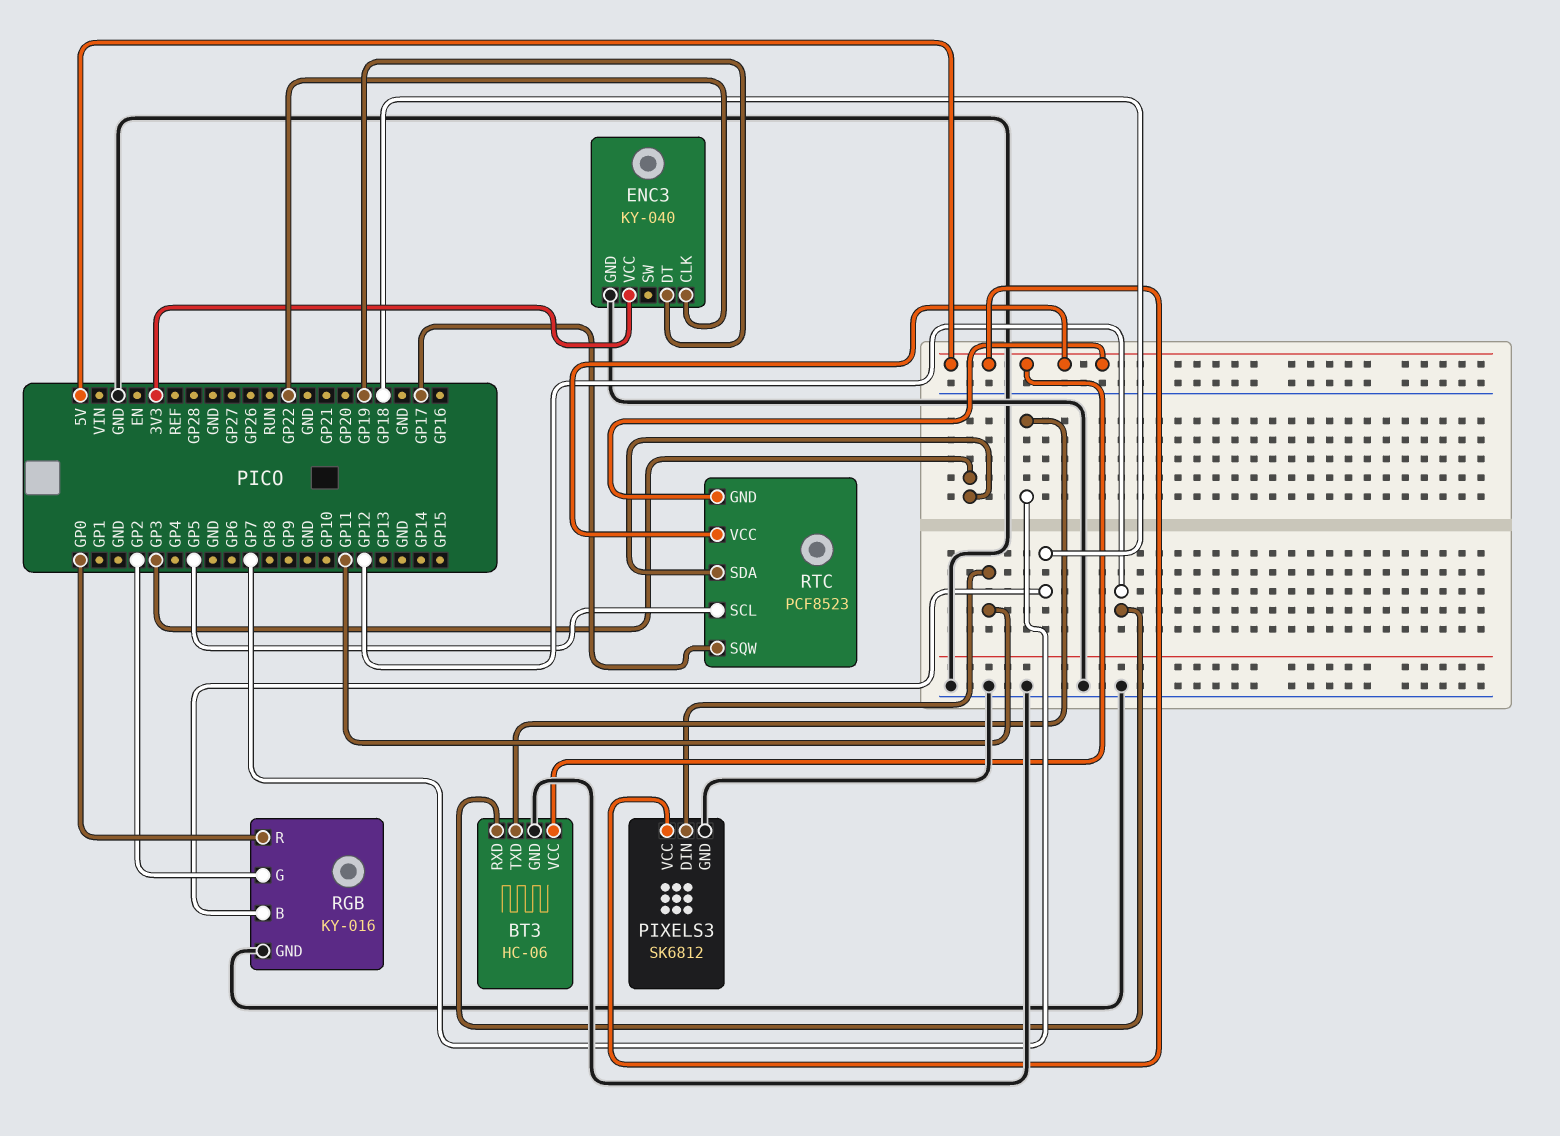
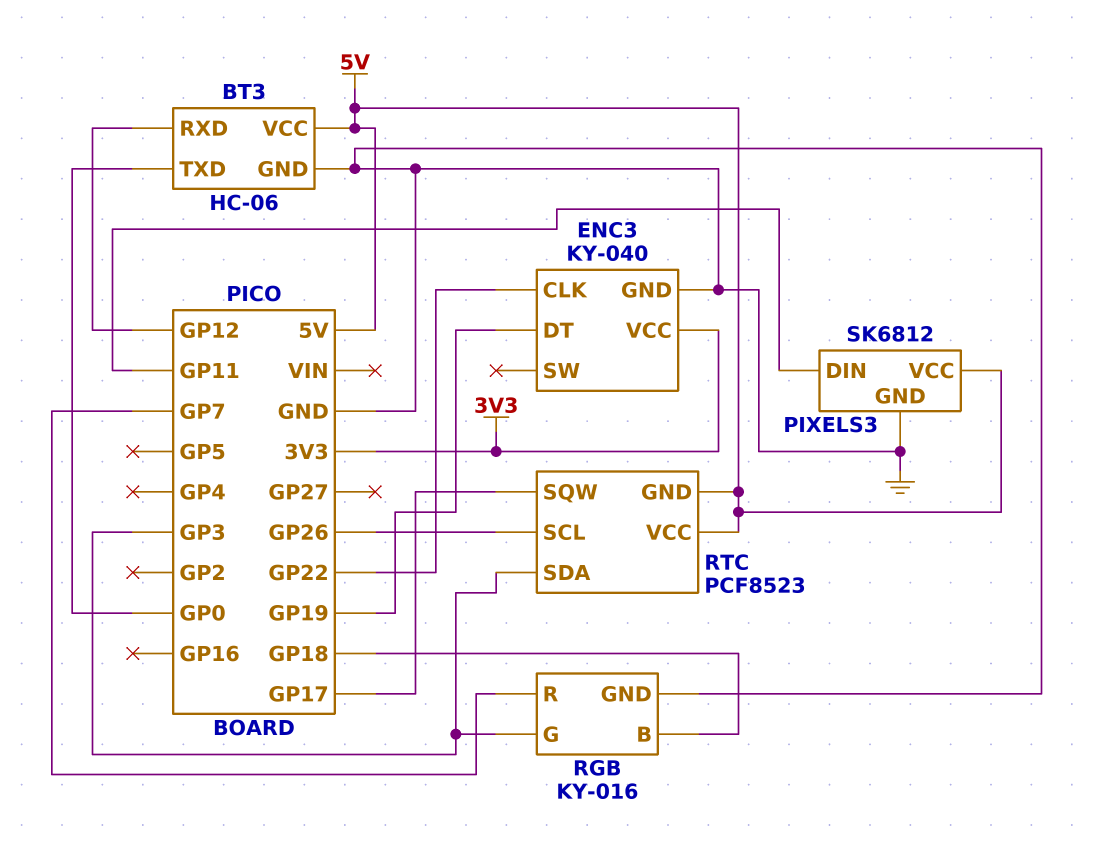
BT3 pin TXD: GP7 -> GP0
RGB pin G: GP2 -> GP3
RGB pin R: GP0 -> GP7
RTC pin SCL: GP5 -> GP26

